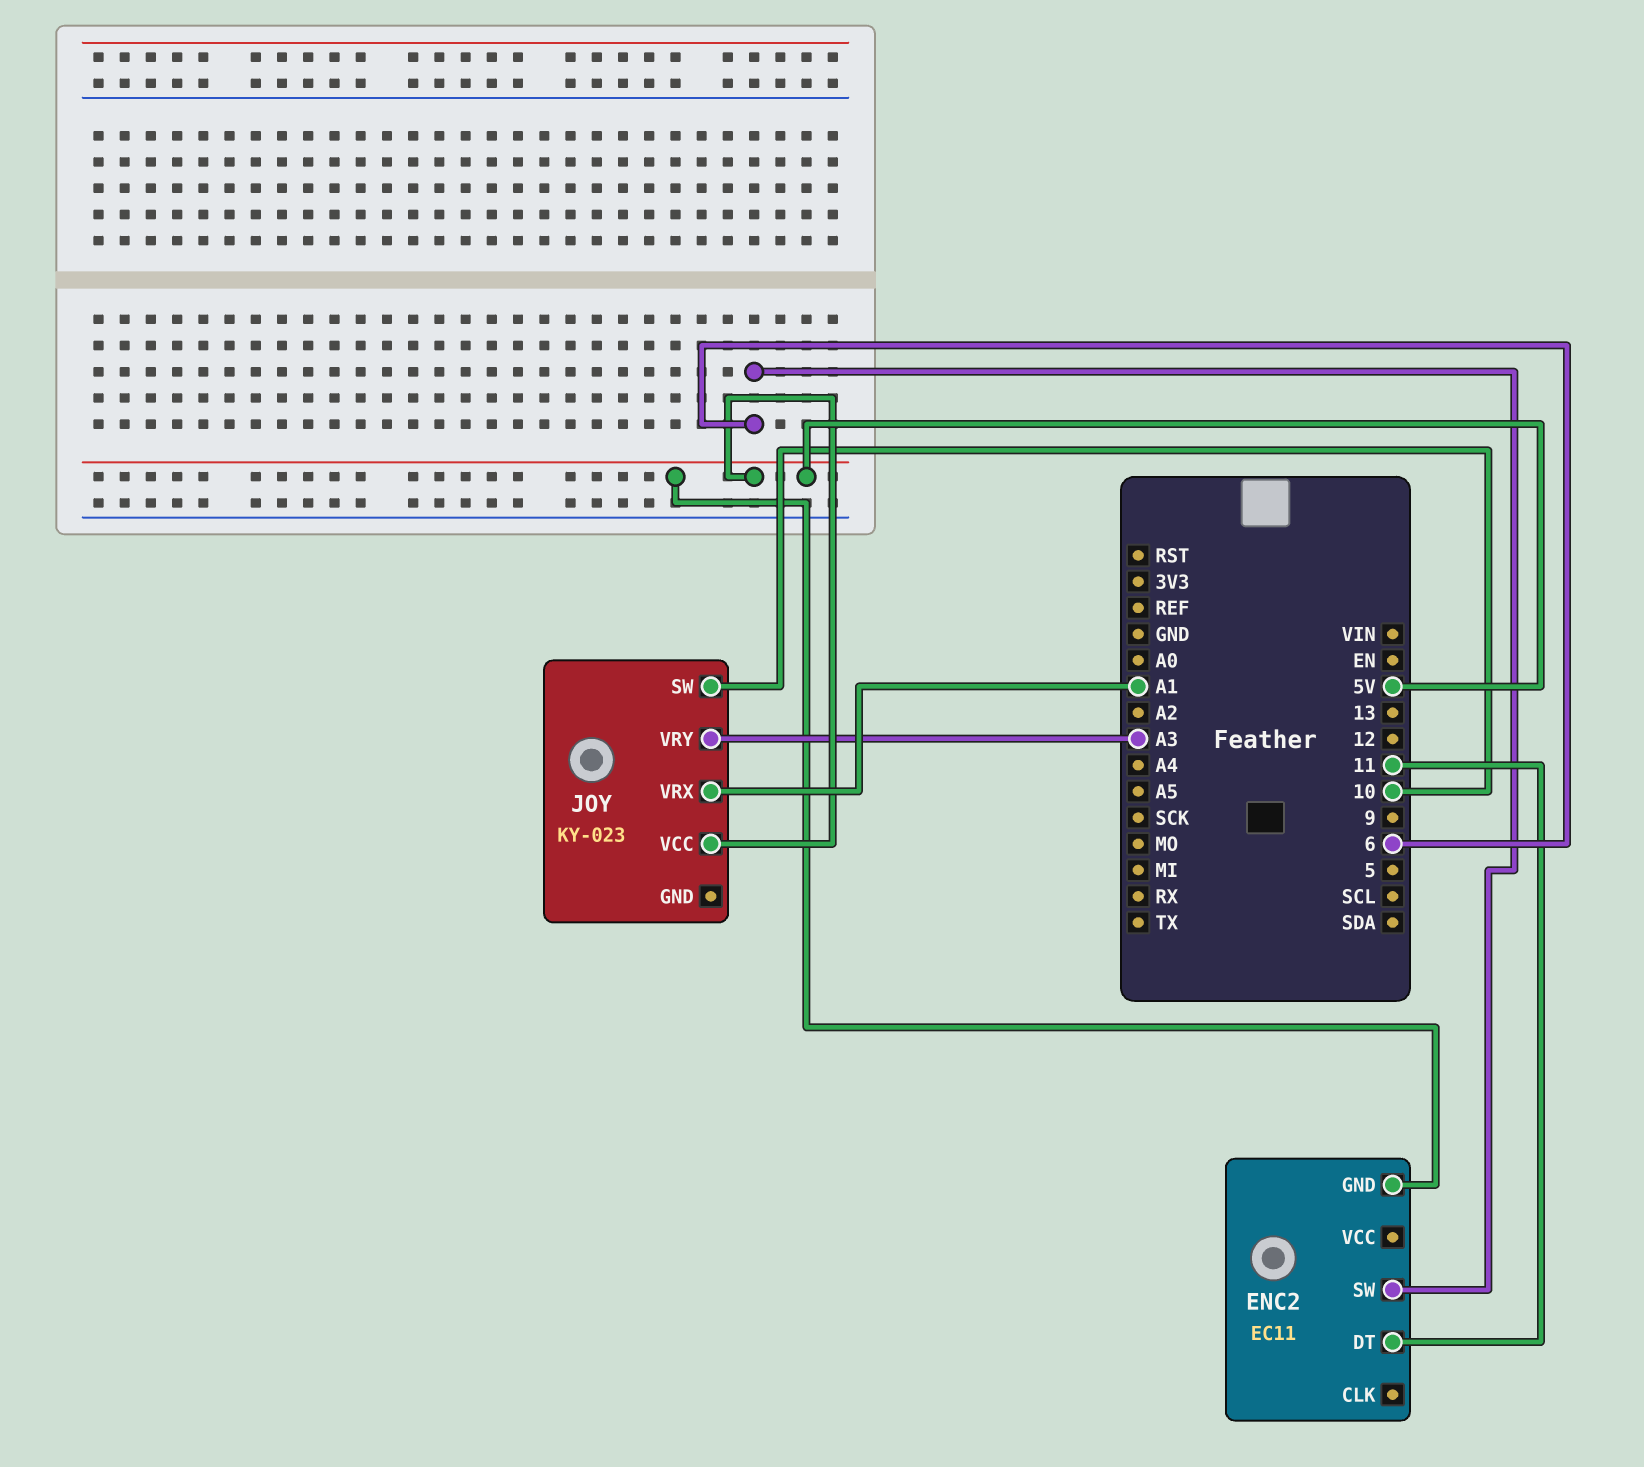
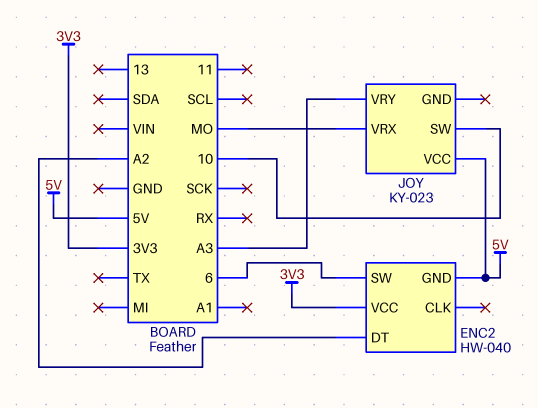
ENC2: EC11 -> HW-040
ENC2 pin DT: 11 -> A2
ENC2 pin VCC: none -> 3V3
JOY pin VRX: A1 -> MO

